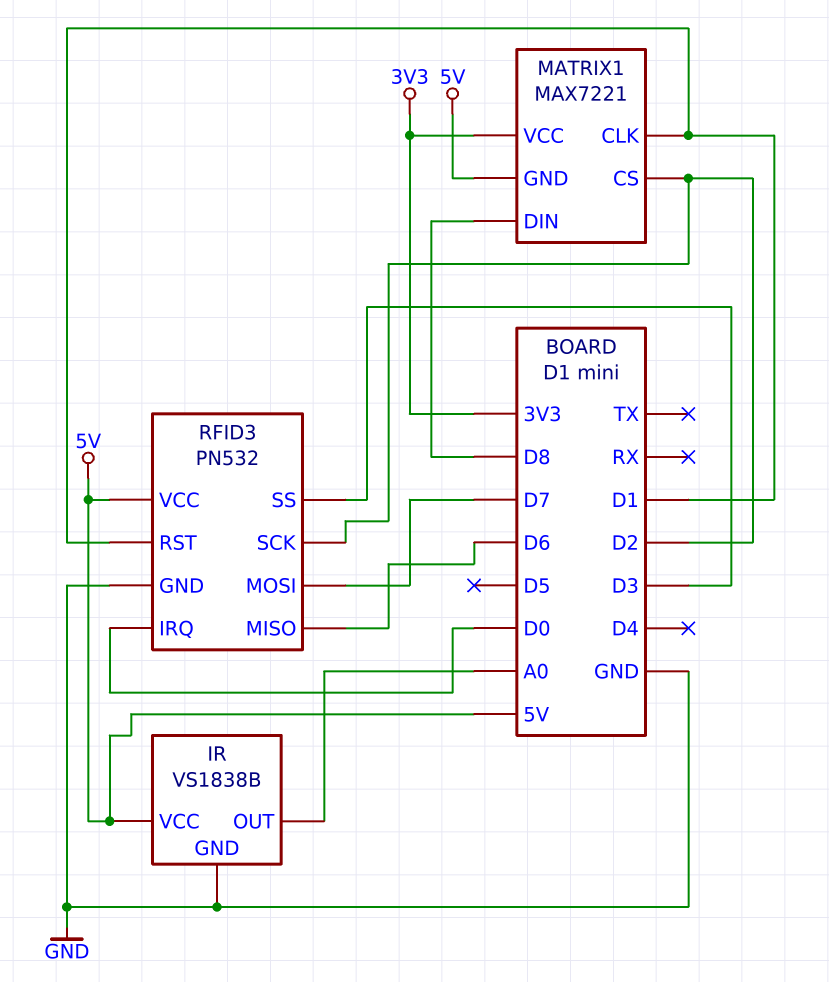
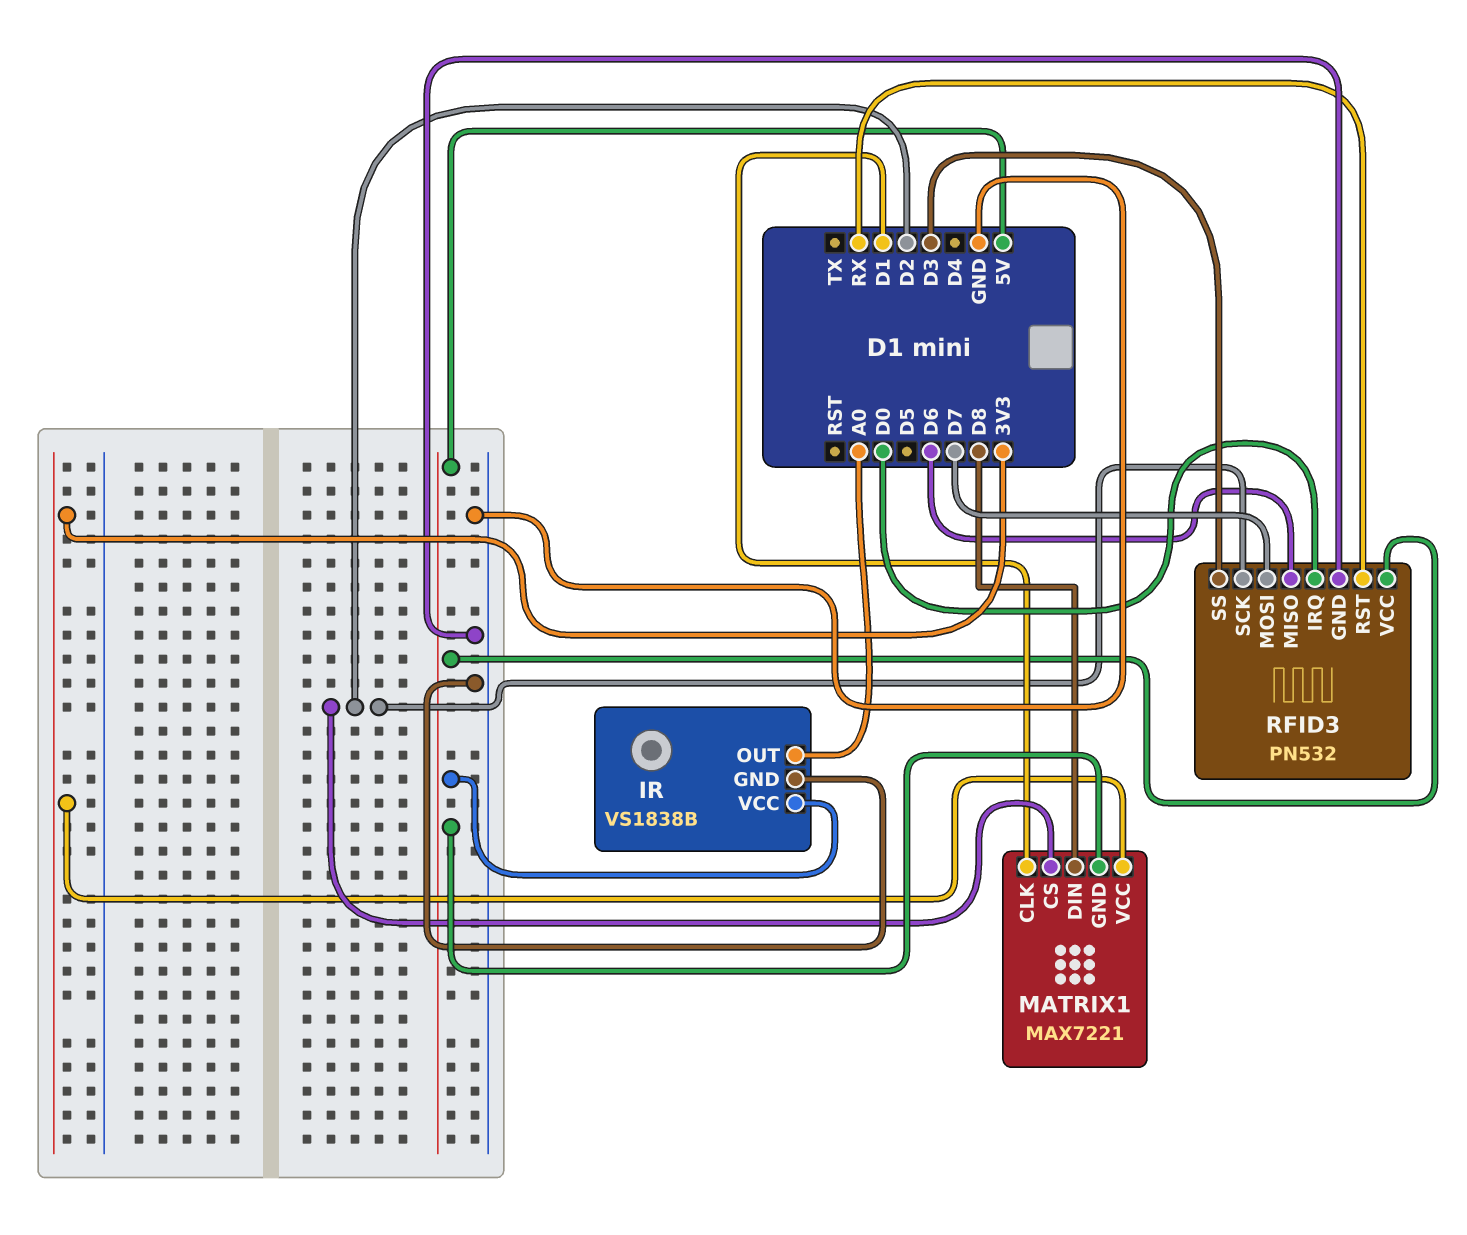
RFID3 pin RST: D1 -> RX

